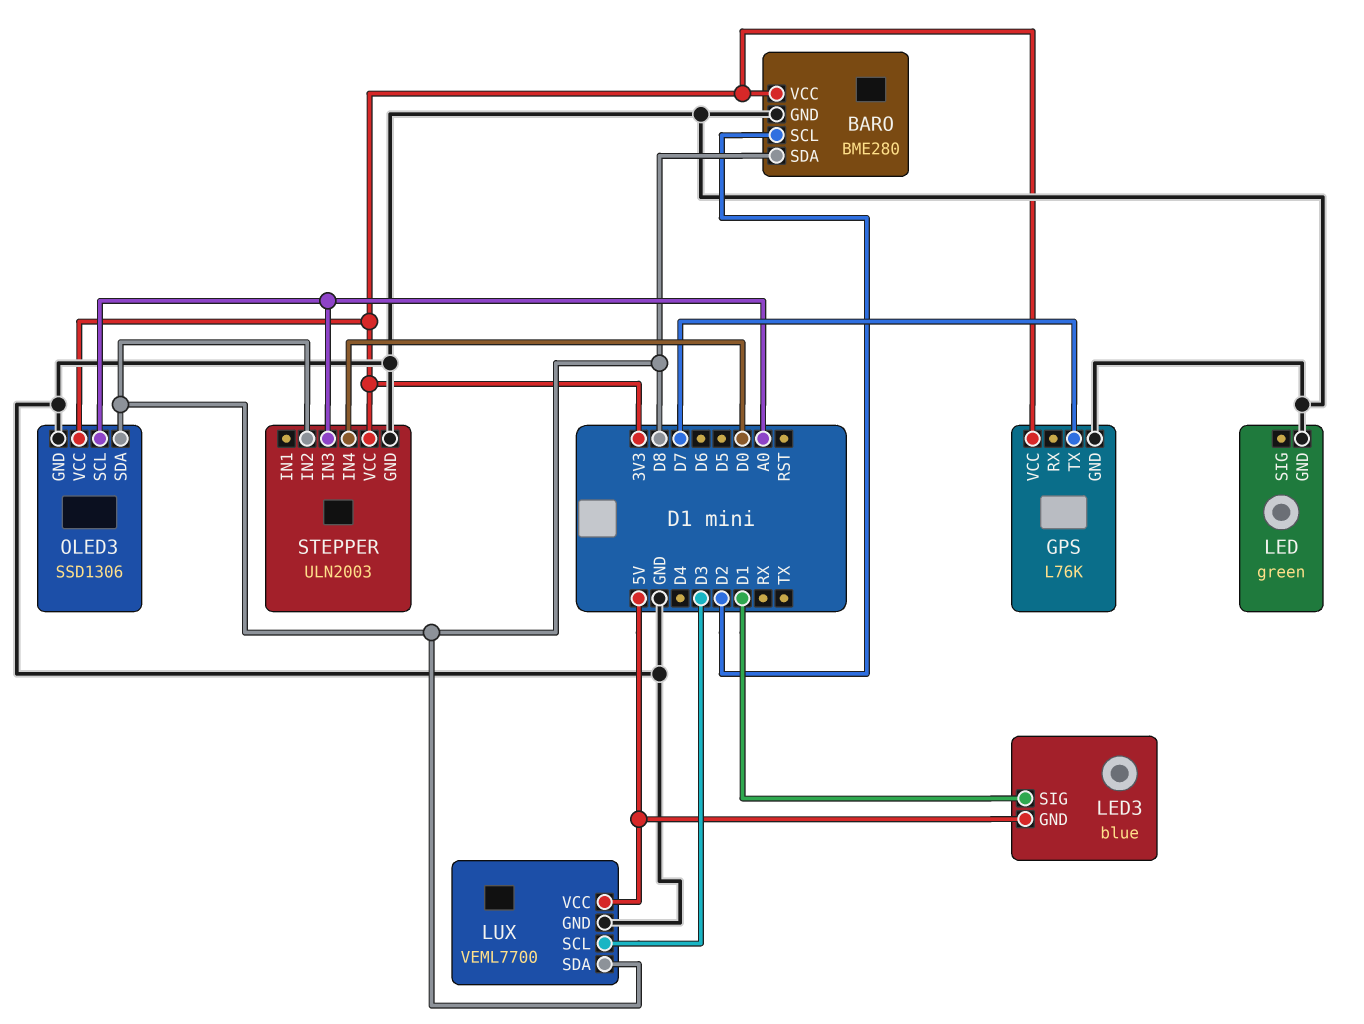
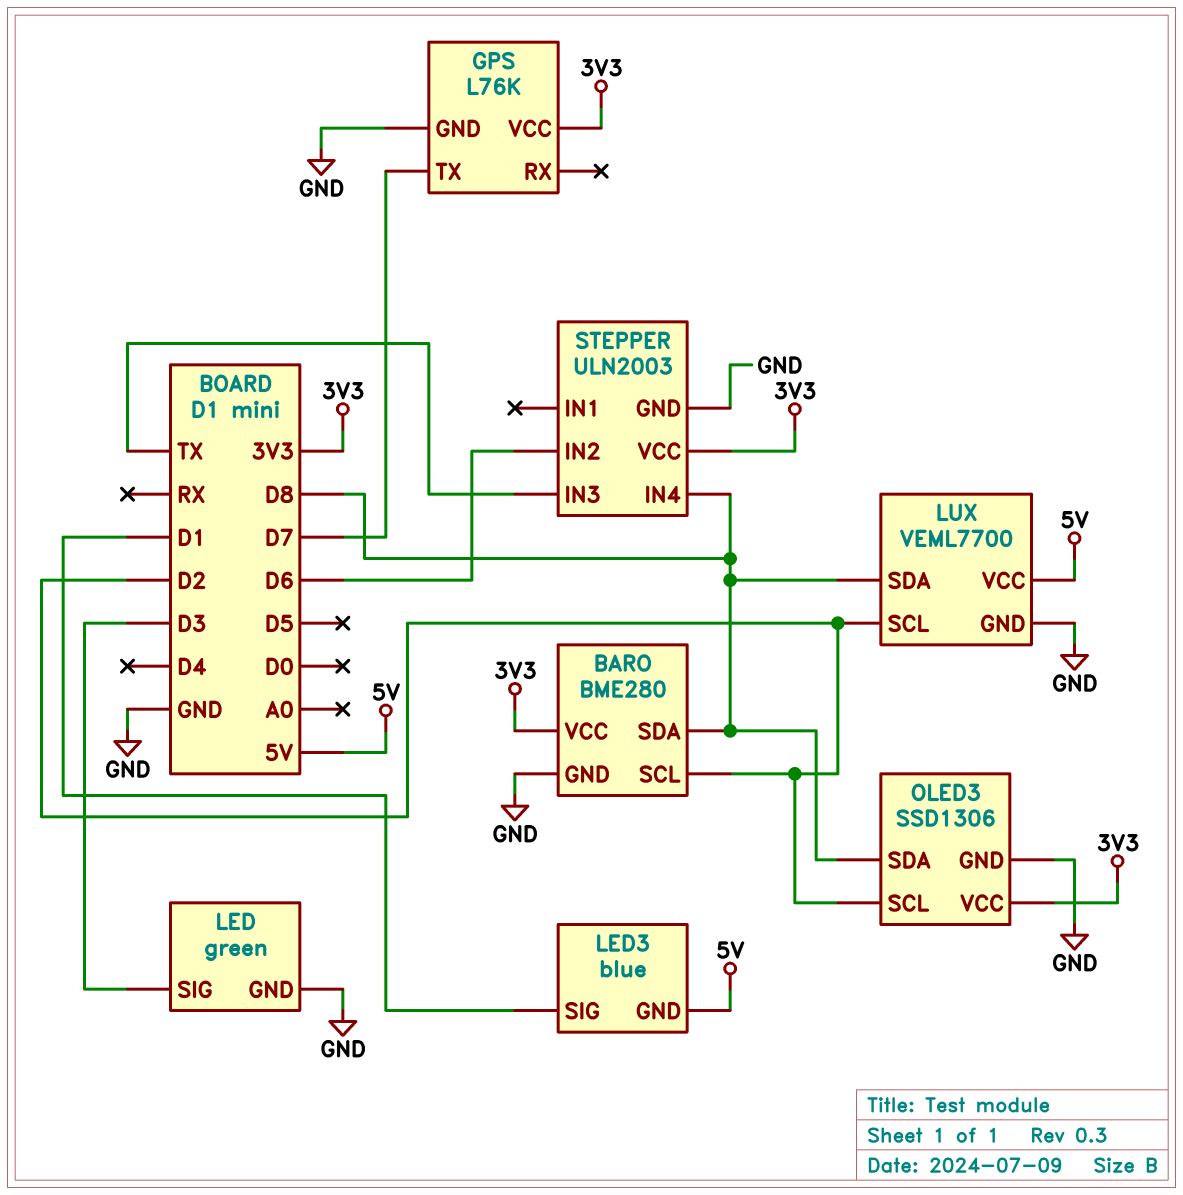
LED pin SIG: none -> D3
LUX pin SCL: D3 -> D2
OLED3 pin SCL: A0 -> D2
STEPPER pin IN2: D8 -> D6
STEPPER pin IN3: A0 -> TX
STEPPER pin IN4: D0 -> D8

